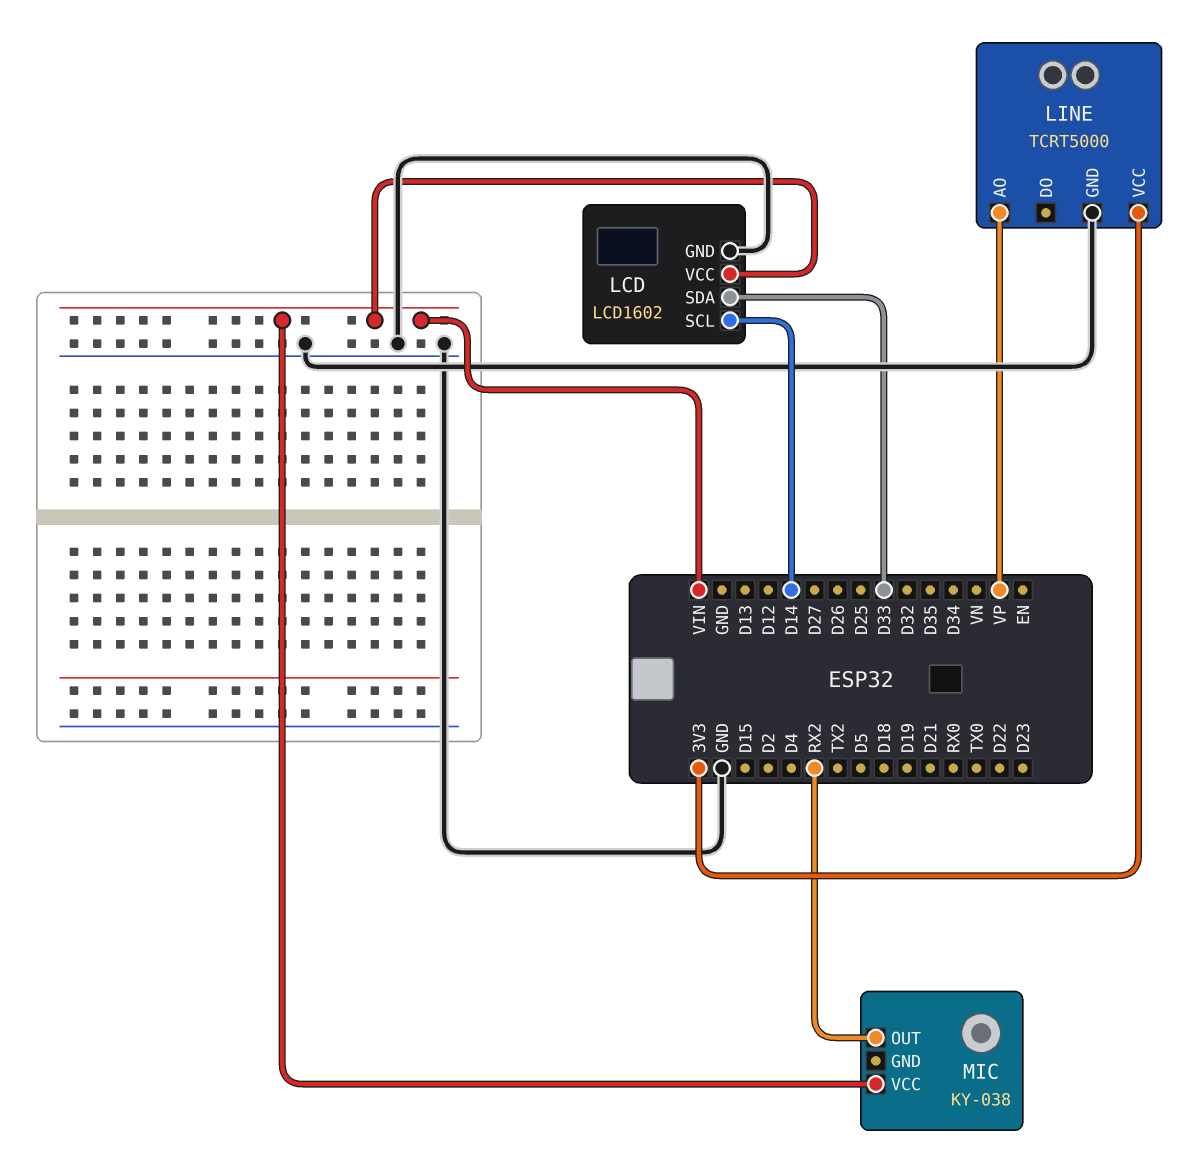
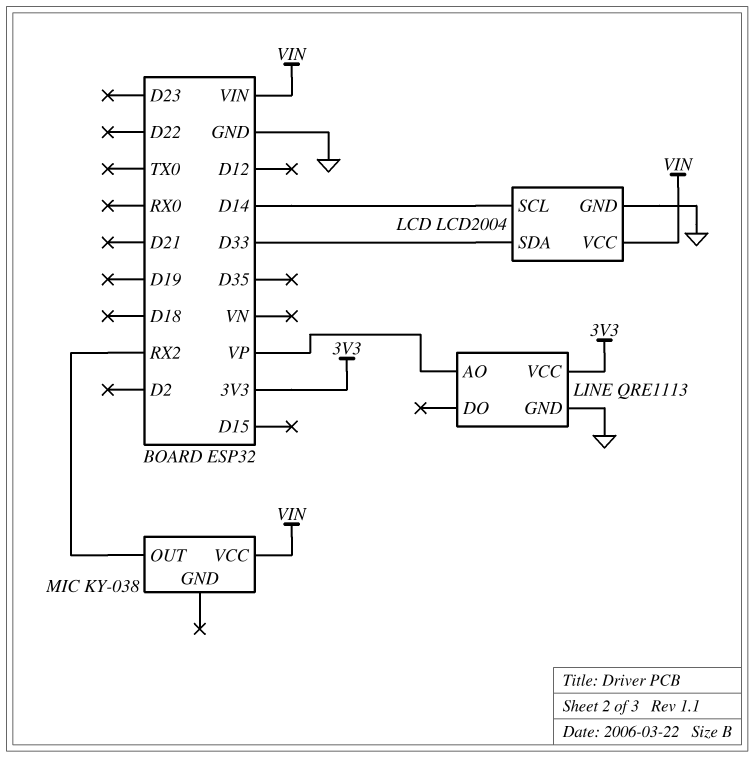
LCD: LCD1602 -> LCD2004
LINE: TCRT5000 -> QRE1113

